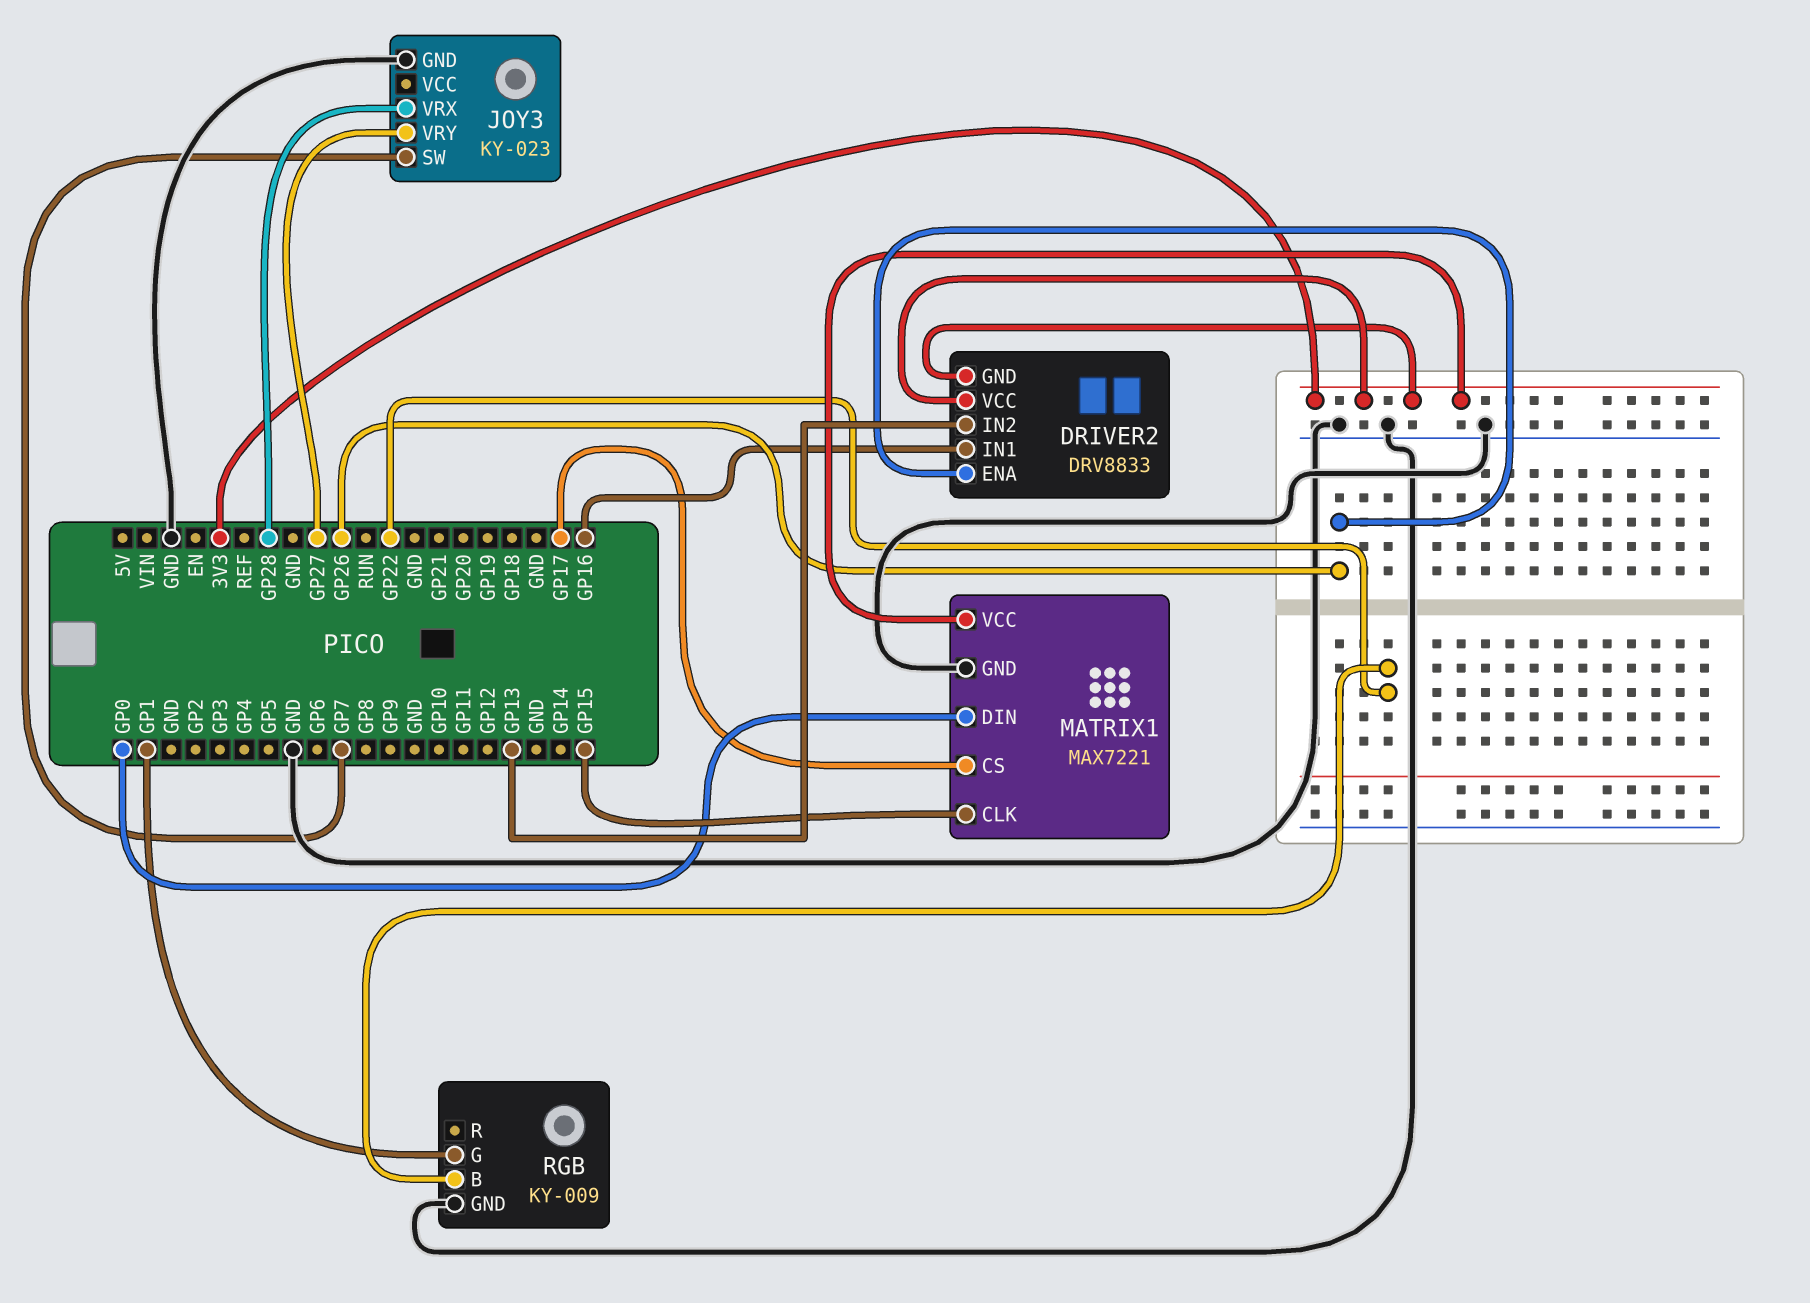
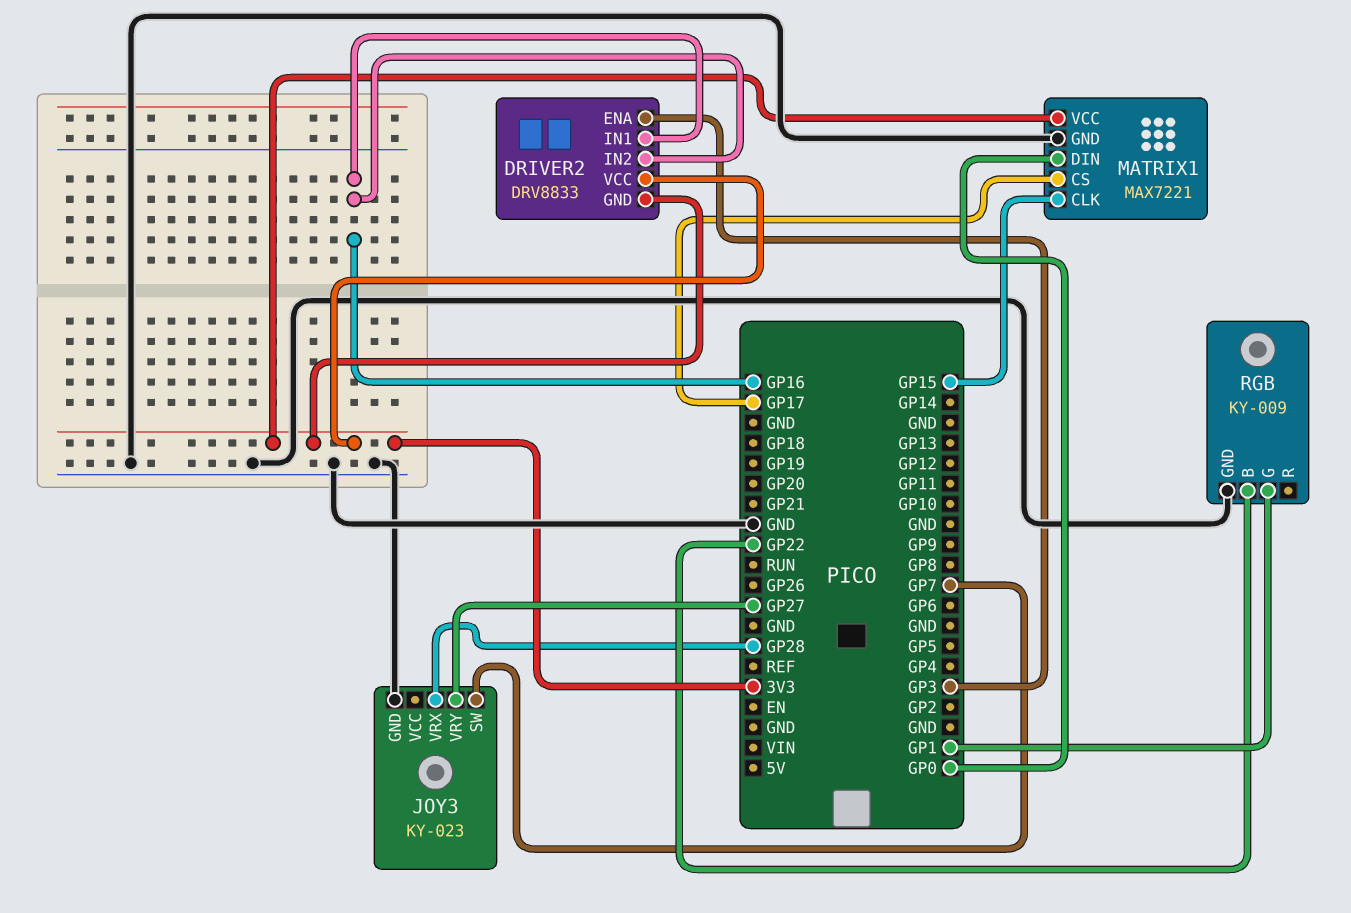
DRIVER2 pin ENA: GP26 -> GP3
DRIVER2 pin IN2: GP13 -> GP16

